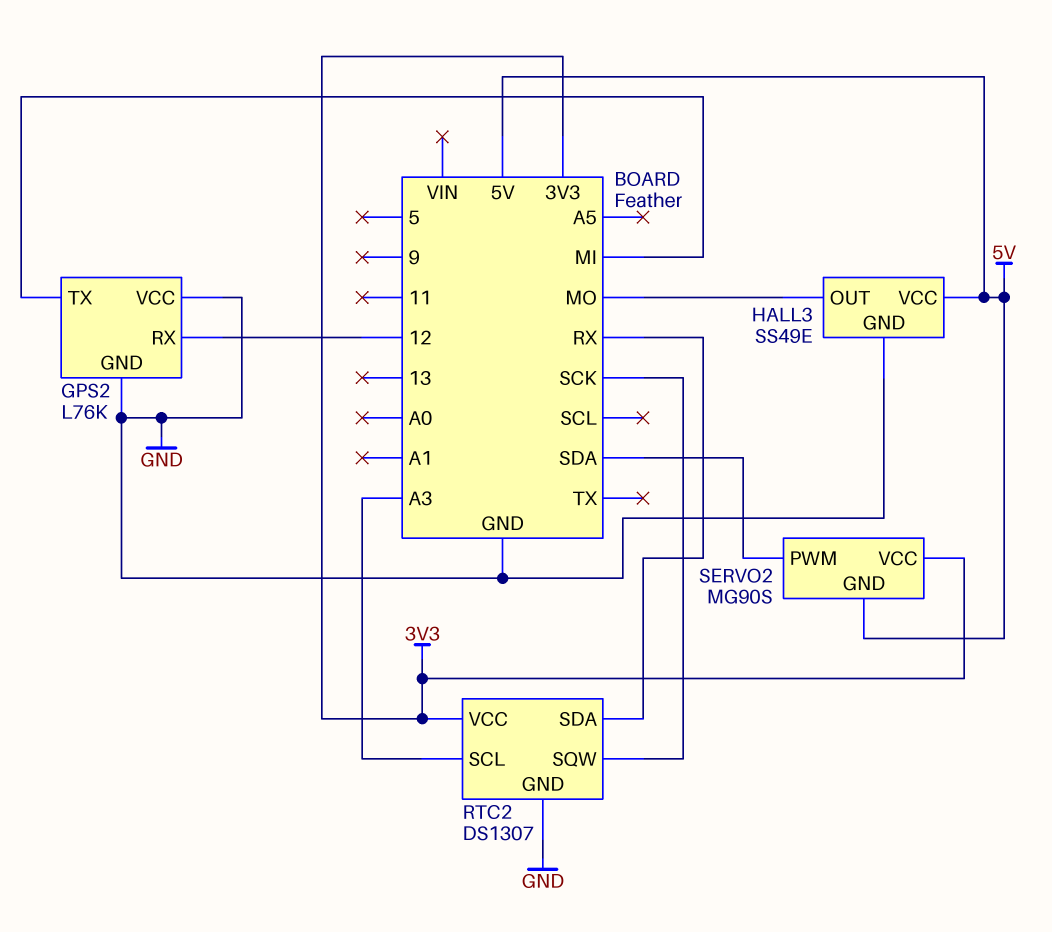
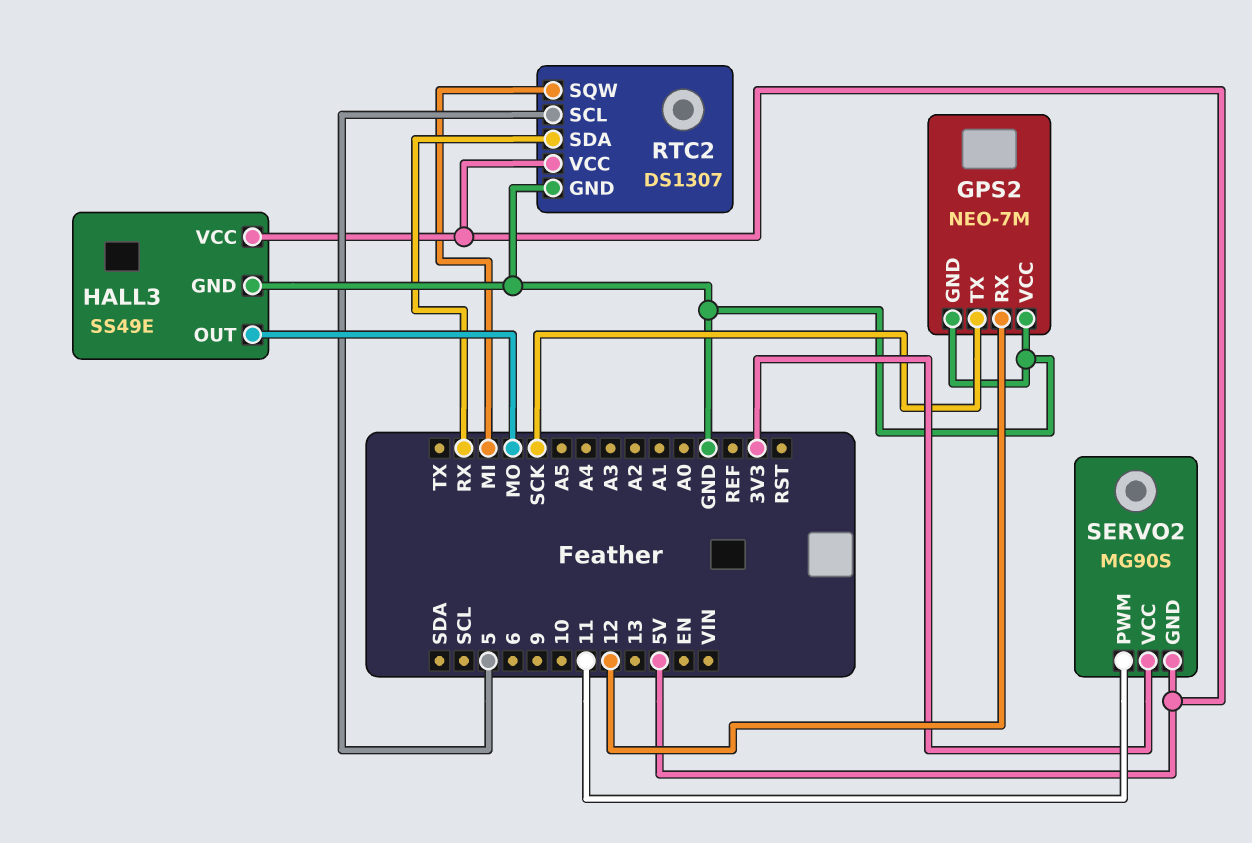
GPS2: L76K -> NEO-7M
GPS2 pin TX: MI -> SCK
RTC2 pin SCL: A3 -> 5
RTC2 pin SQW: SCK -> MI
RTC2 pin VCC: 3V3 -> 5V
SERVO2 pin PWM: SDA -> 11

